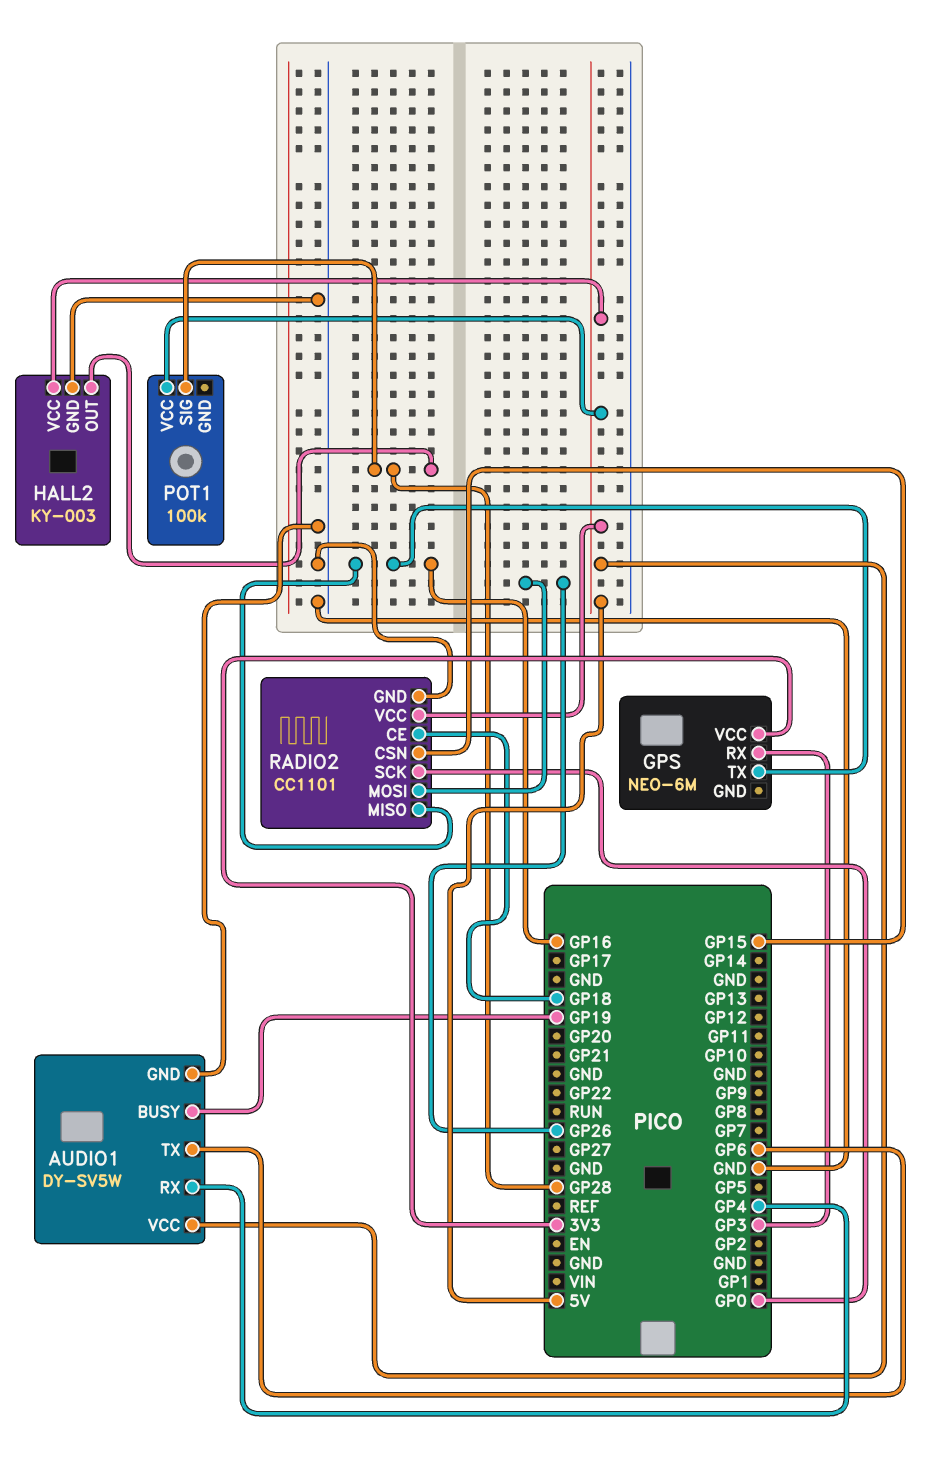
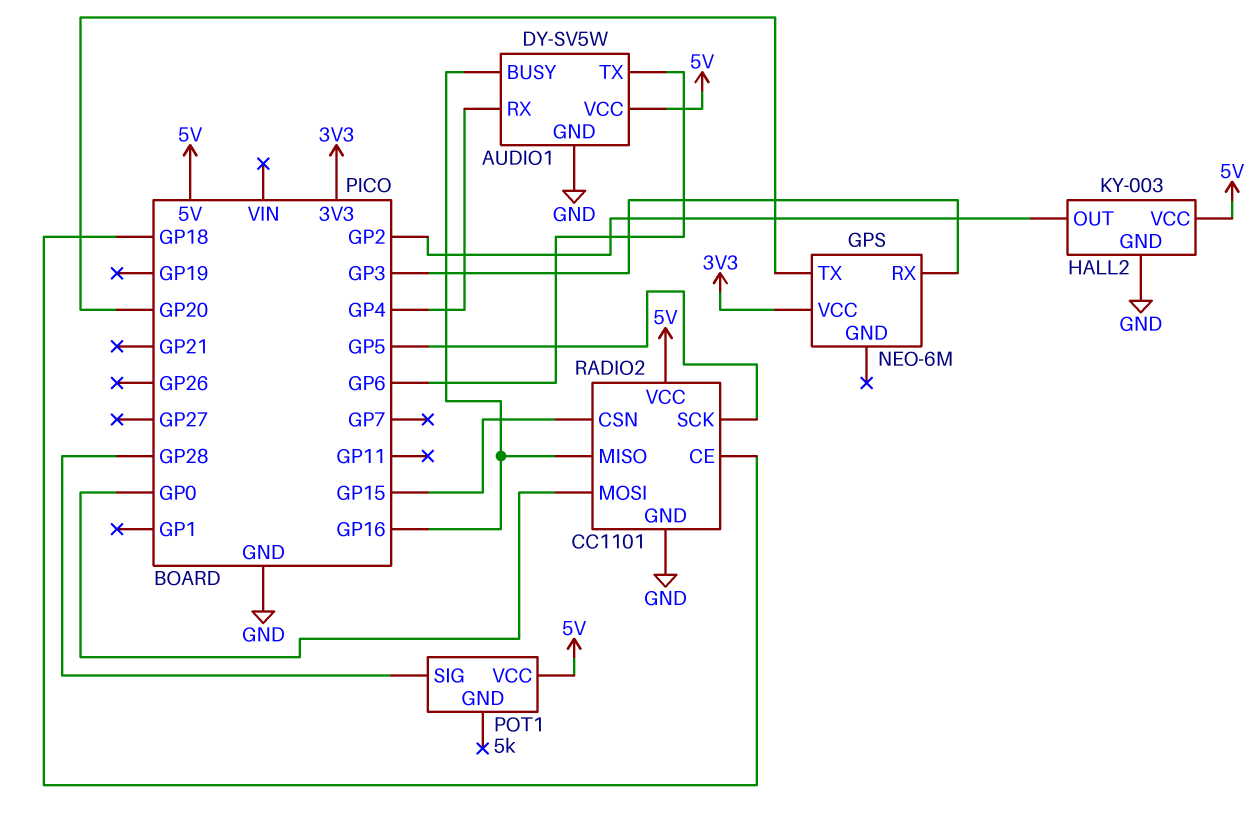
AUDIO1 pin BUSY: GP19 -> GP16
GPS pin TX: GP16 -> GP20
HALL2 pin OUT: GP28 -> GP2
POT1: 100k -> 5k
RADIO2 pin MOSI: GP26 -> GP0
RADIO2 pin SCK: GP0 -> GP5

